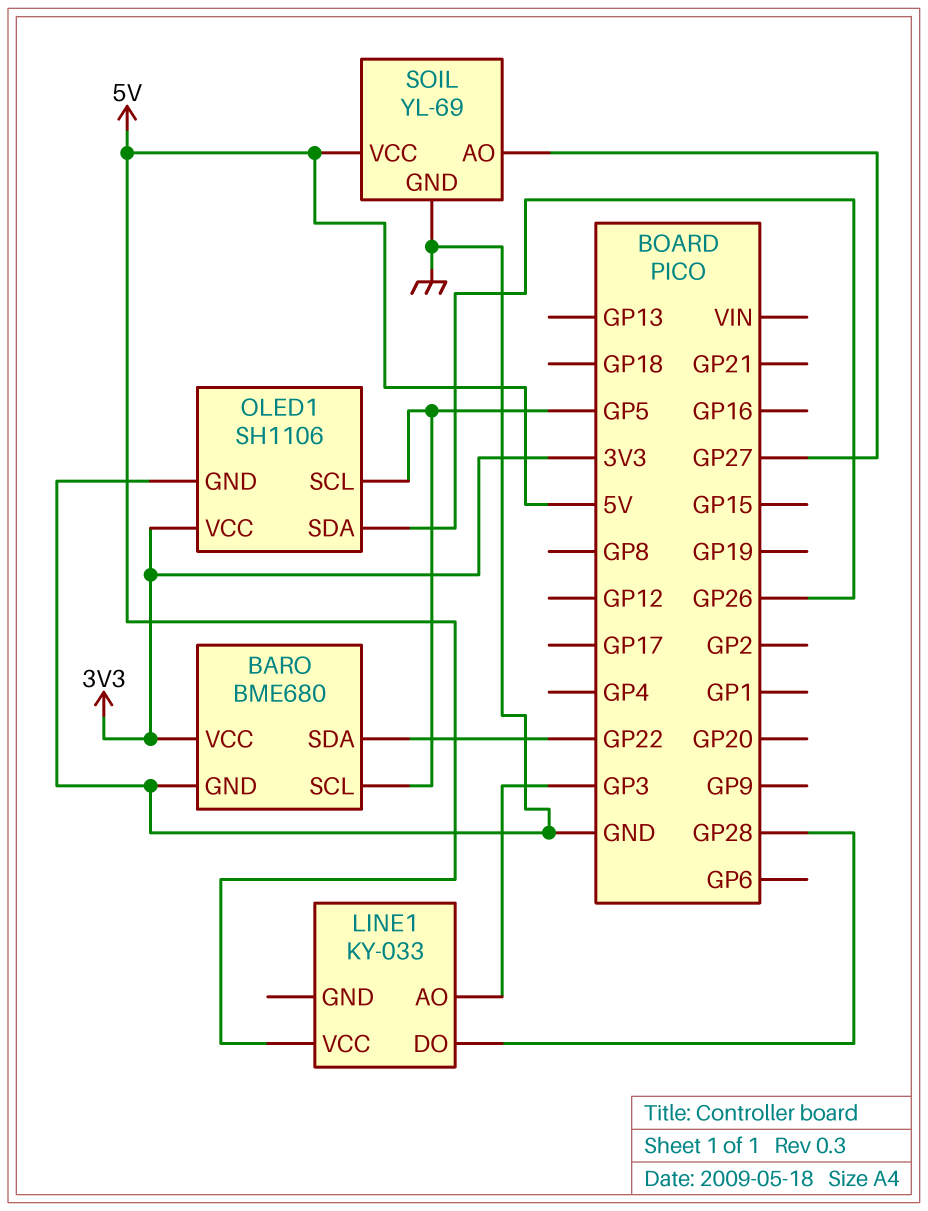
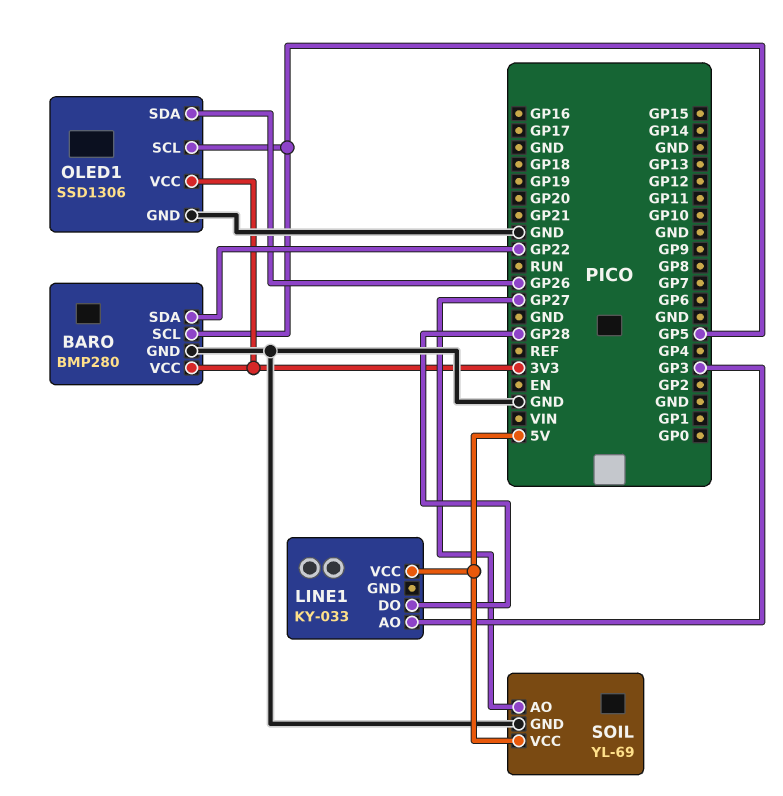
BARO: BME680 -> BMP280
OLED1: SH1106 -> SSD1306

